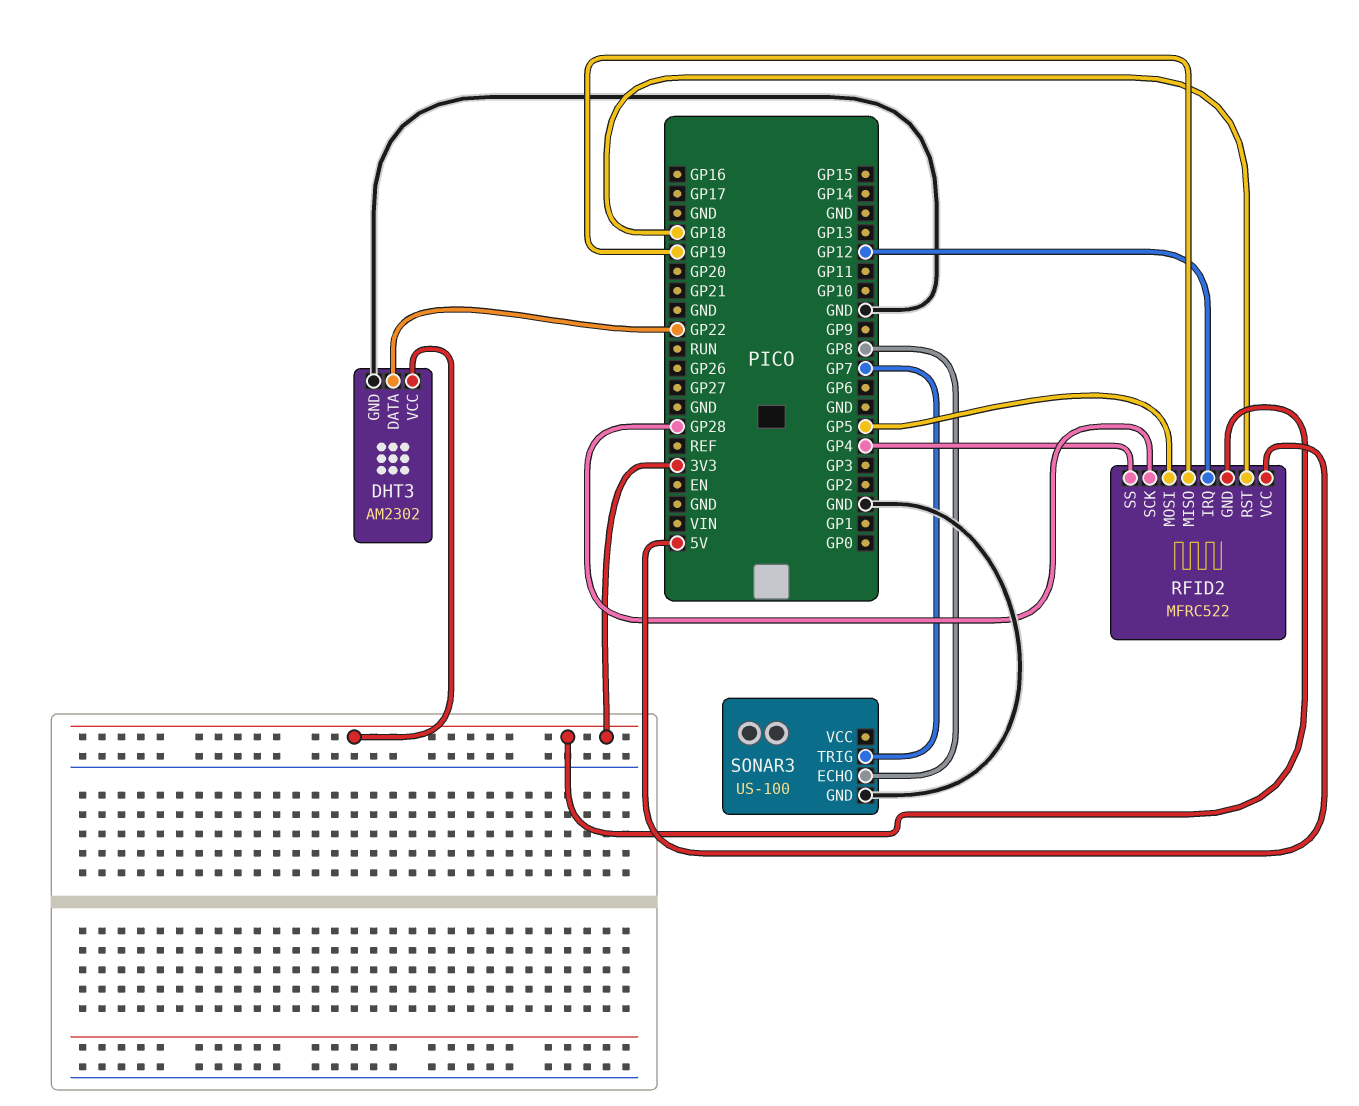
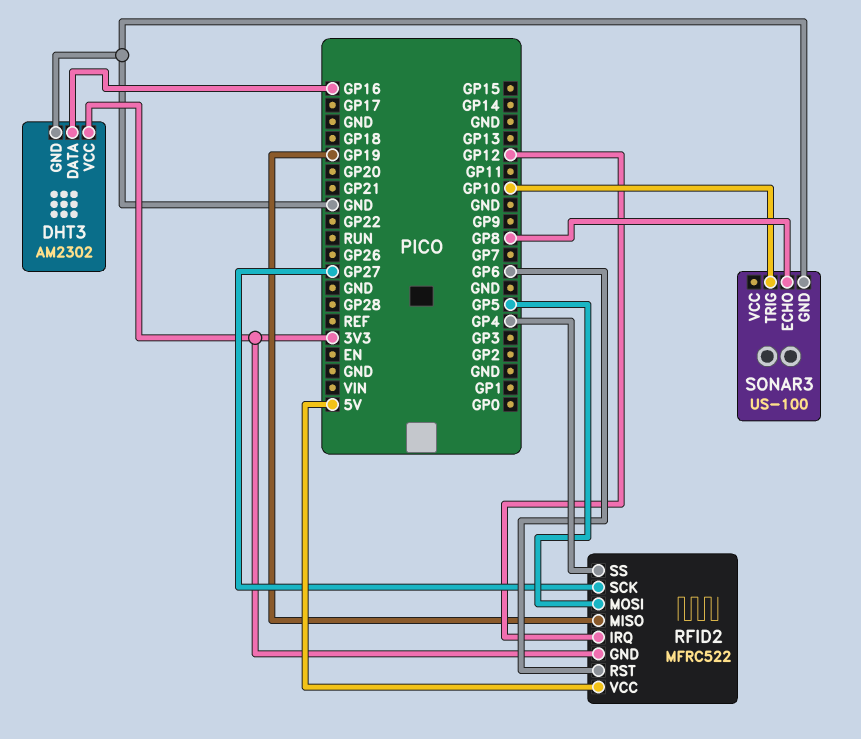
DHT3 pin DATA: GP22 -> GP16
RFID2 pin RST: GP18 -> GP6
RFID2 pin SCK: GP28 -> GP27
SONAR3 pin TRIG: GP7 -> GP10

